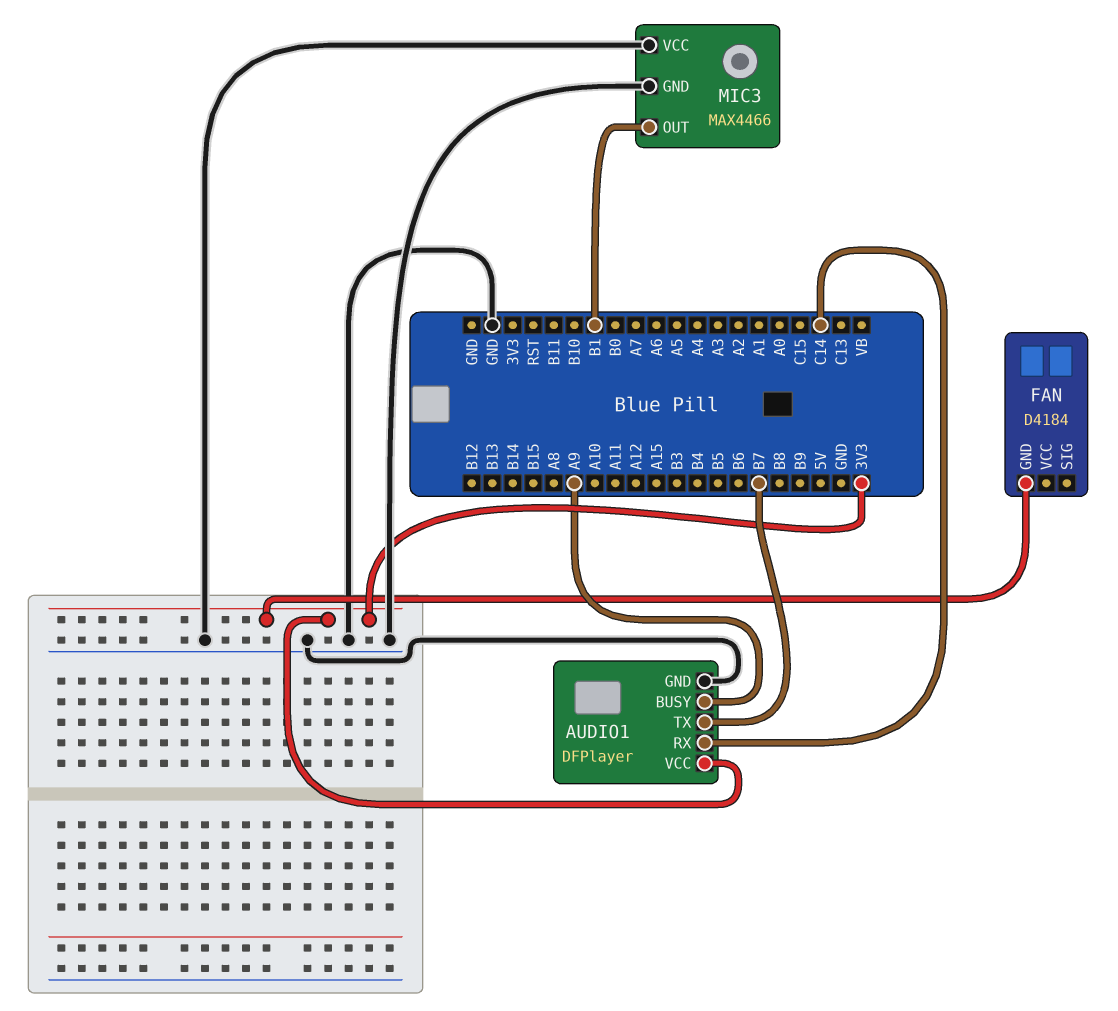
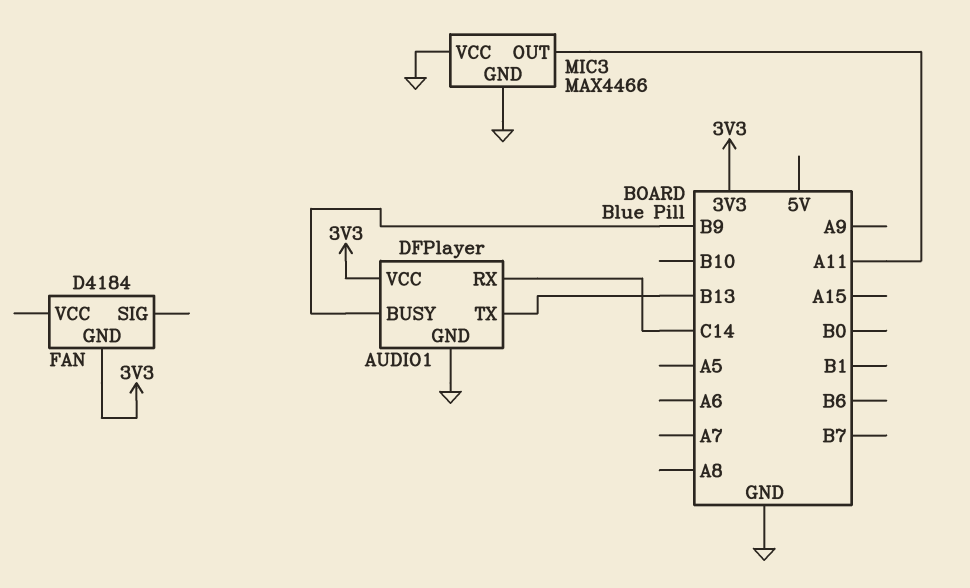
AUDIO1 pin BUSY: A9 -> B9
AUDIO1 pin TX: B7 -> B13
MIC3 pin OUT: B1 -> A11

